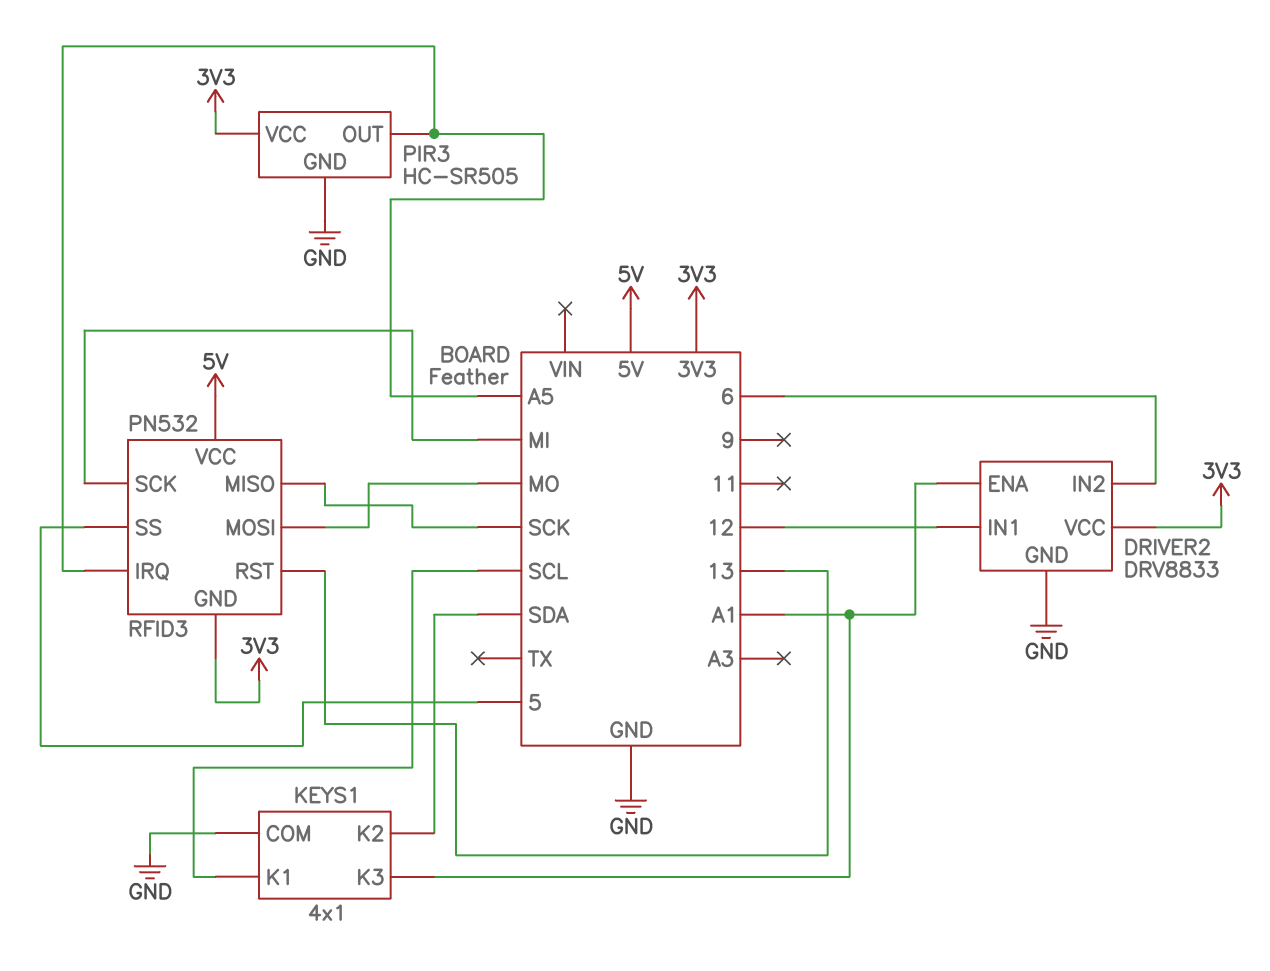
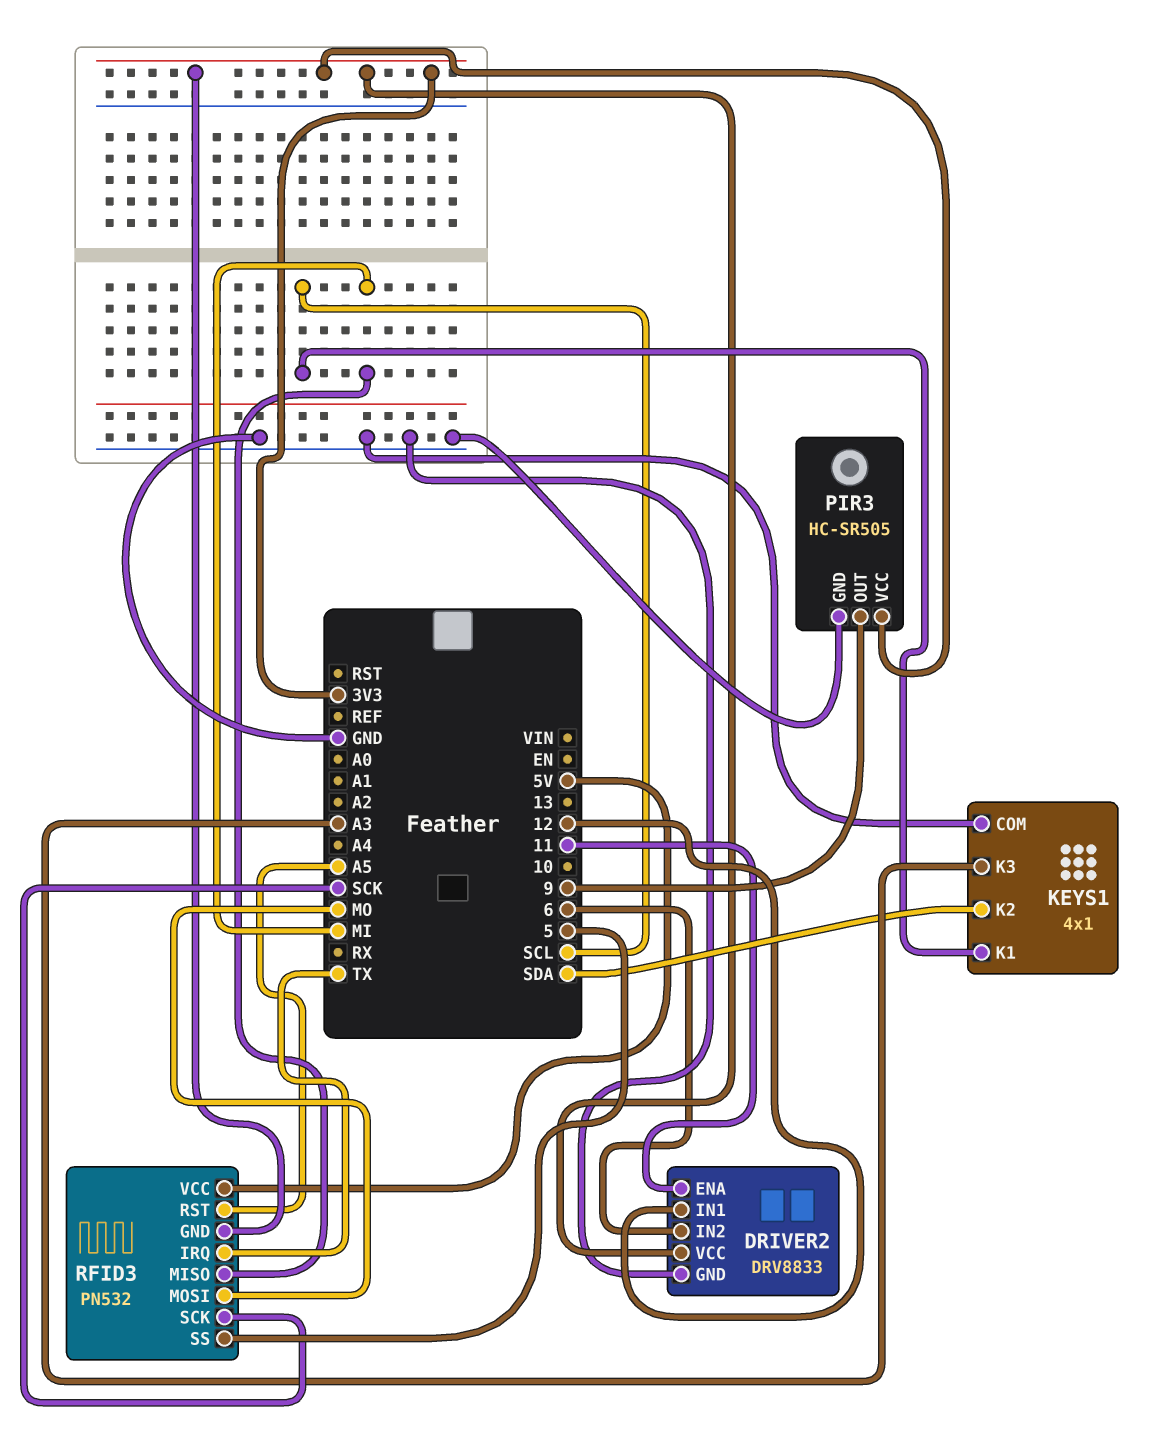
DRIVER2 pin ENA: A1 -> 11
KEYS1 pin K3: A1 -> A3
PIR3 pin OUT: A5 -> 9
RFID3 pin IRQ: A5 -> TX
RFID3 pin MISO: SCK -> MI
RFID3 pin RST: 13 -> A5
RFID3 pin SCK: MI -> SCK

